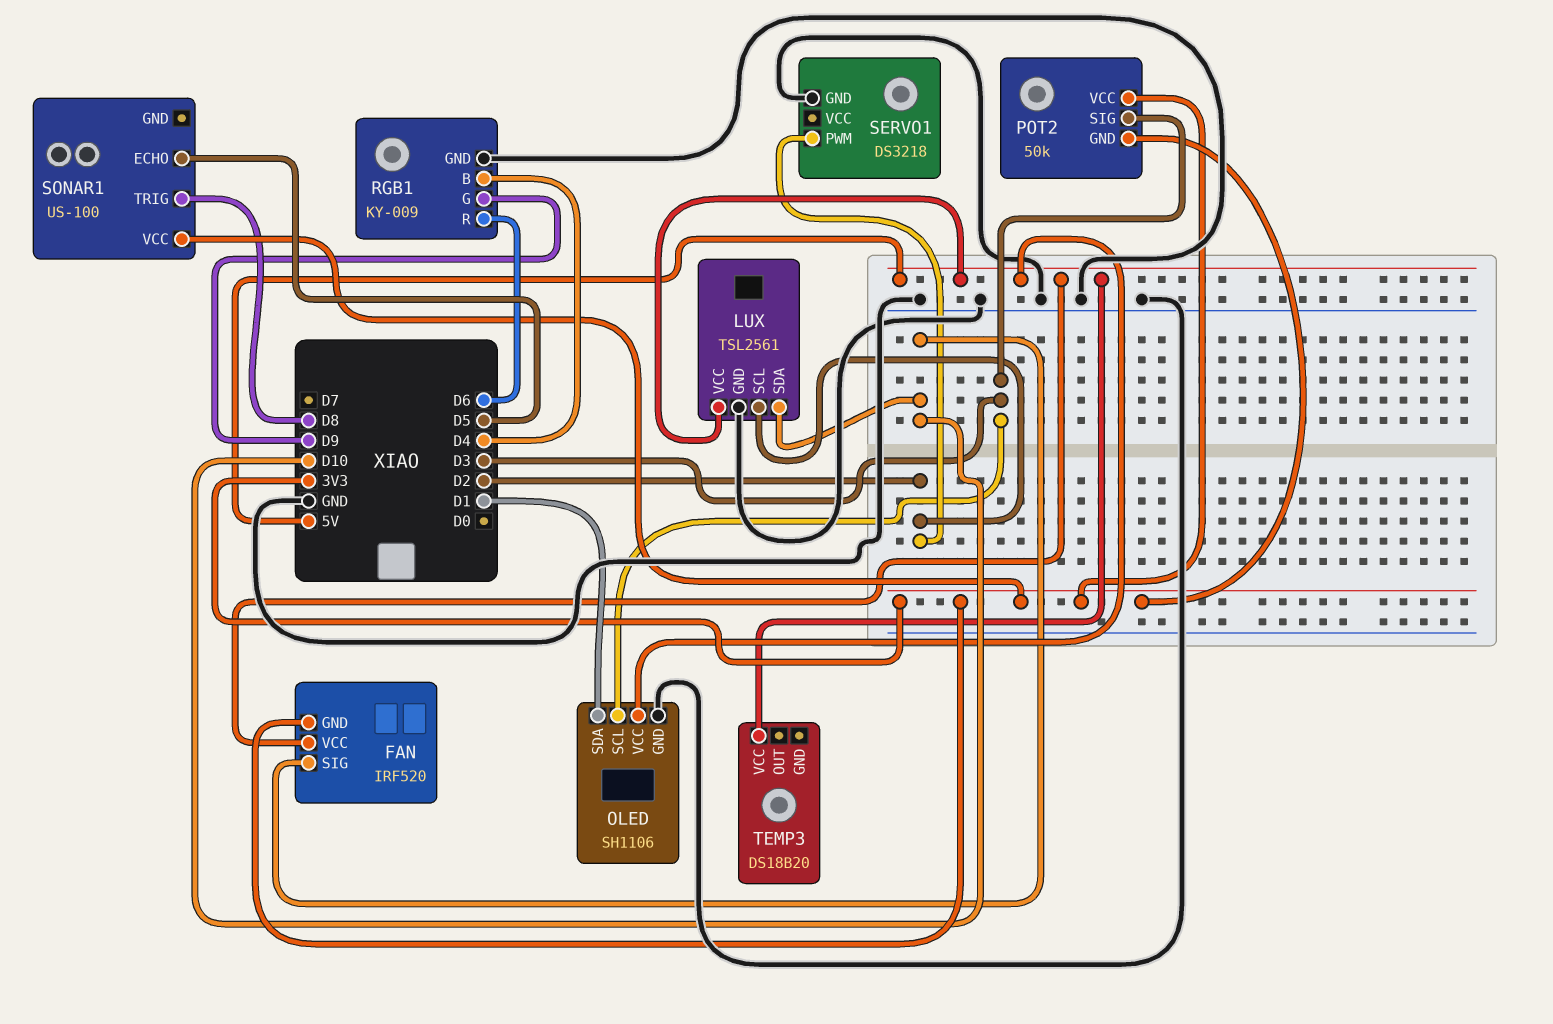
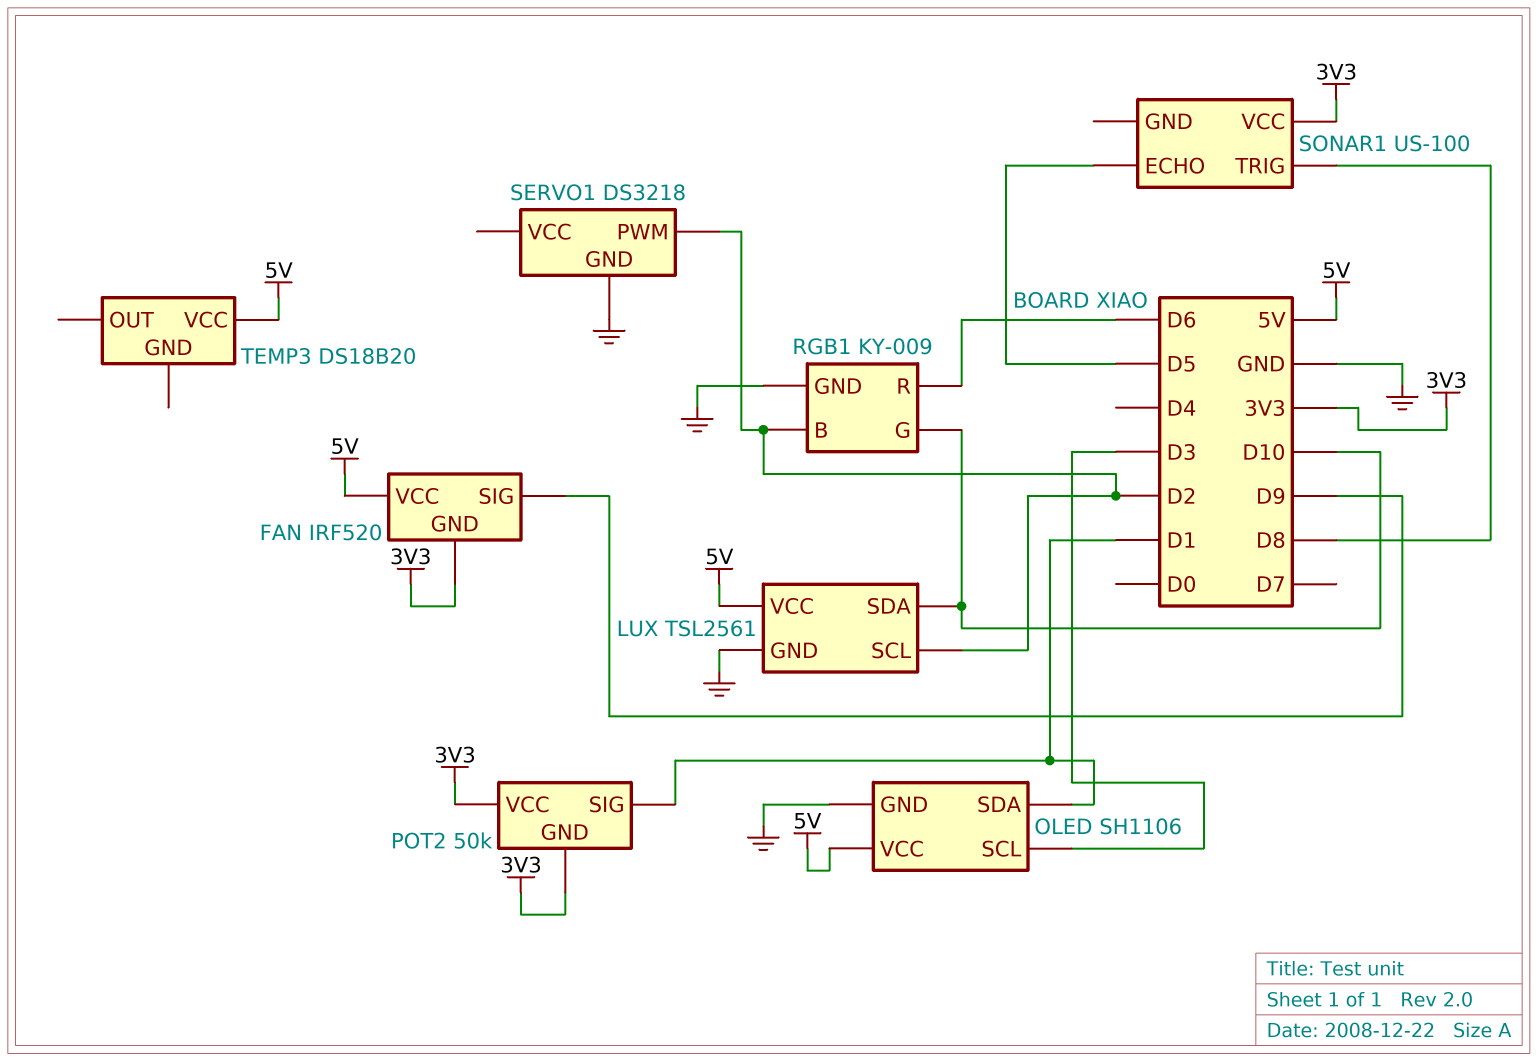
FAN pin SIG: D10 -> D9
POT2 pin SIG: D3 -> D1
RGB1 pin B: D4 -> D2
RGB1 pin G: D9 -> D10

